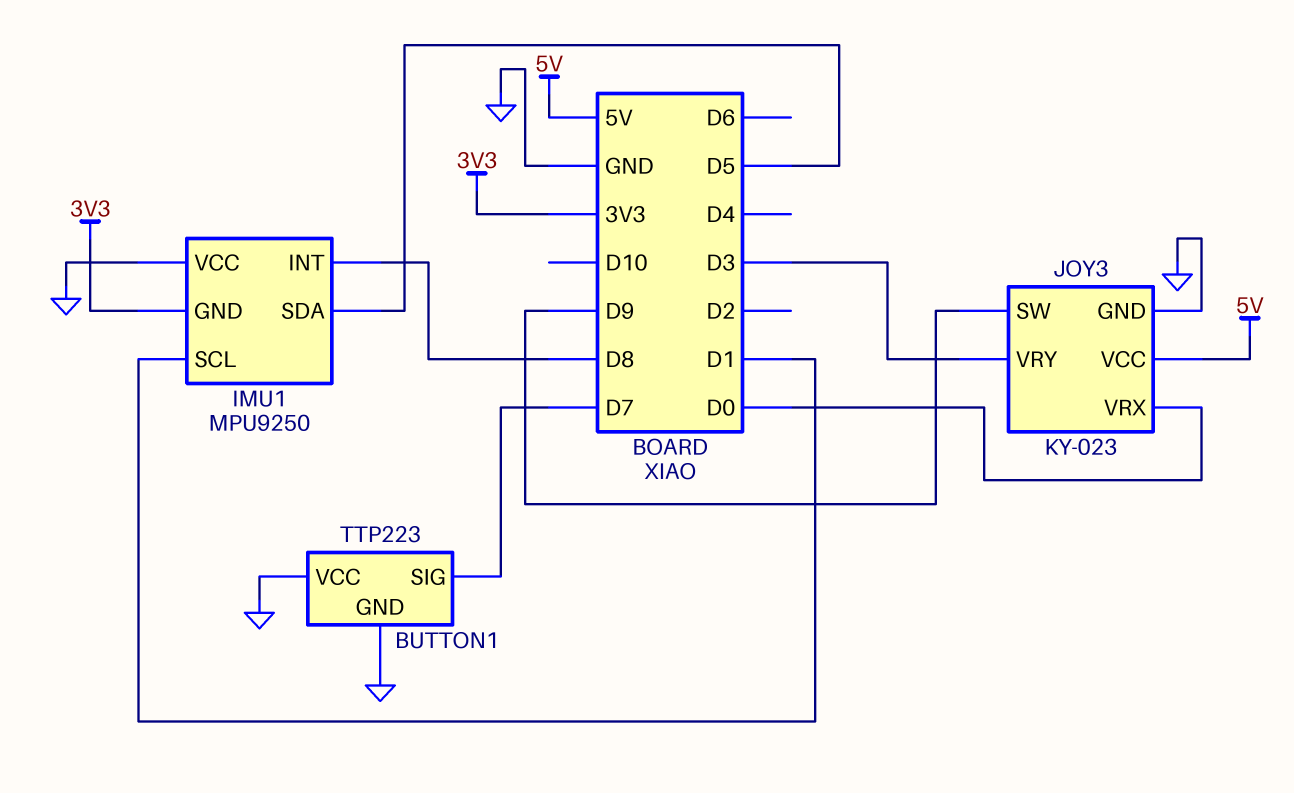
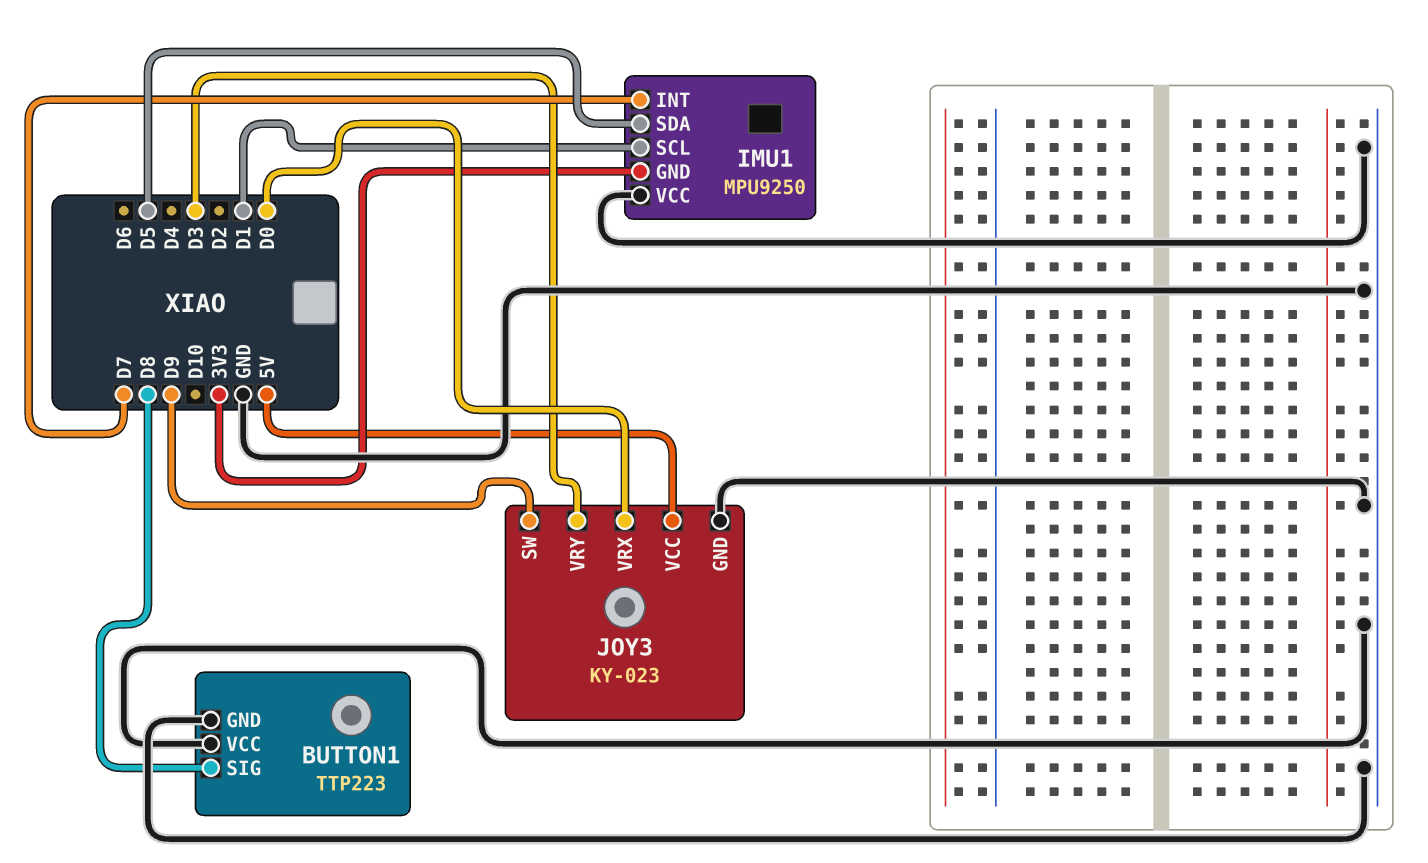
BUTTON1 pin SIG: D7 -> D8
IMU1 pin INT: D8 -> D7

